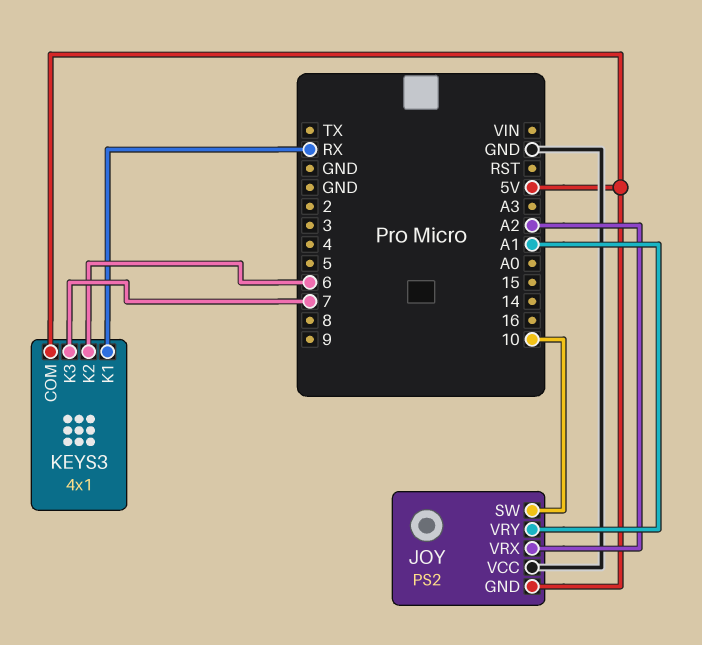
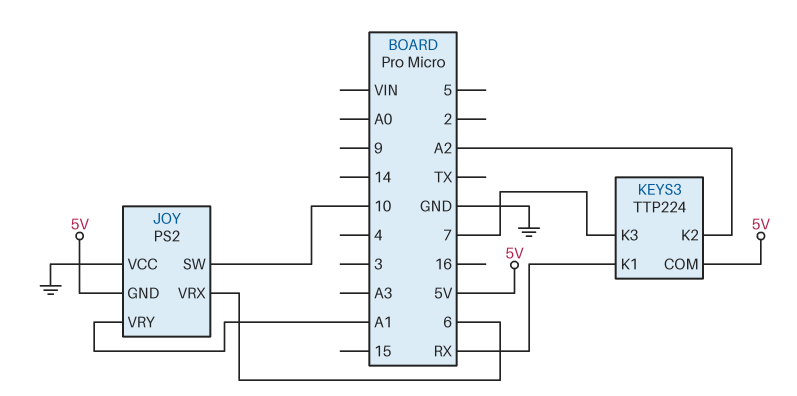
JOY pin VRX: A2 -> 6
KEYS3: 4x1 -> TTP224
KEYS3 pin K2: 6 -> A2

